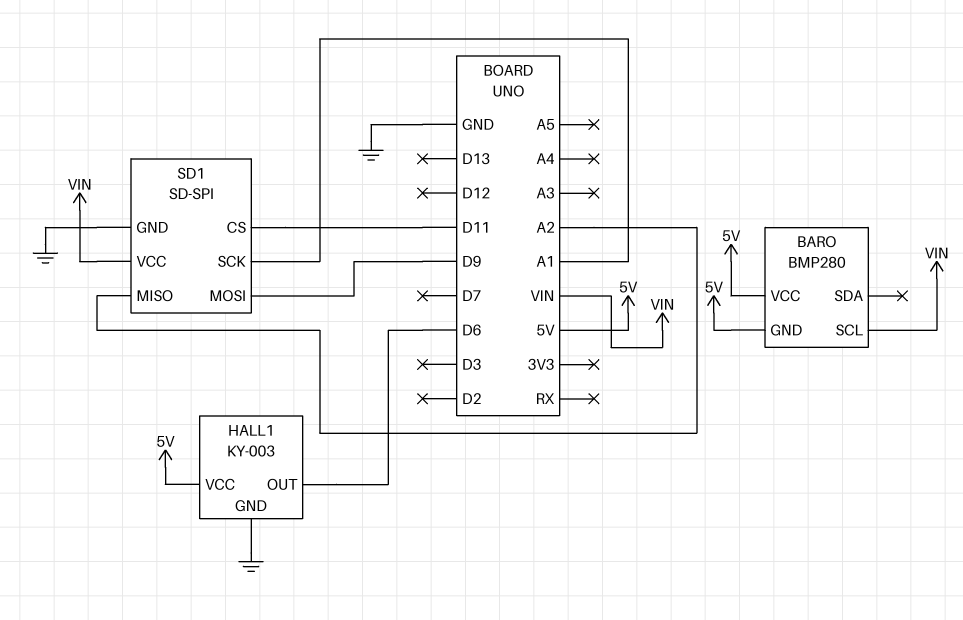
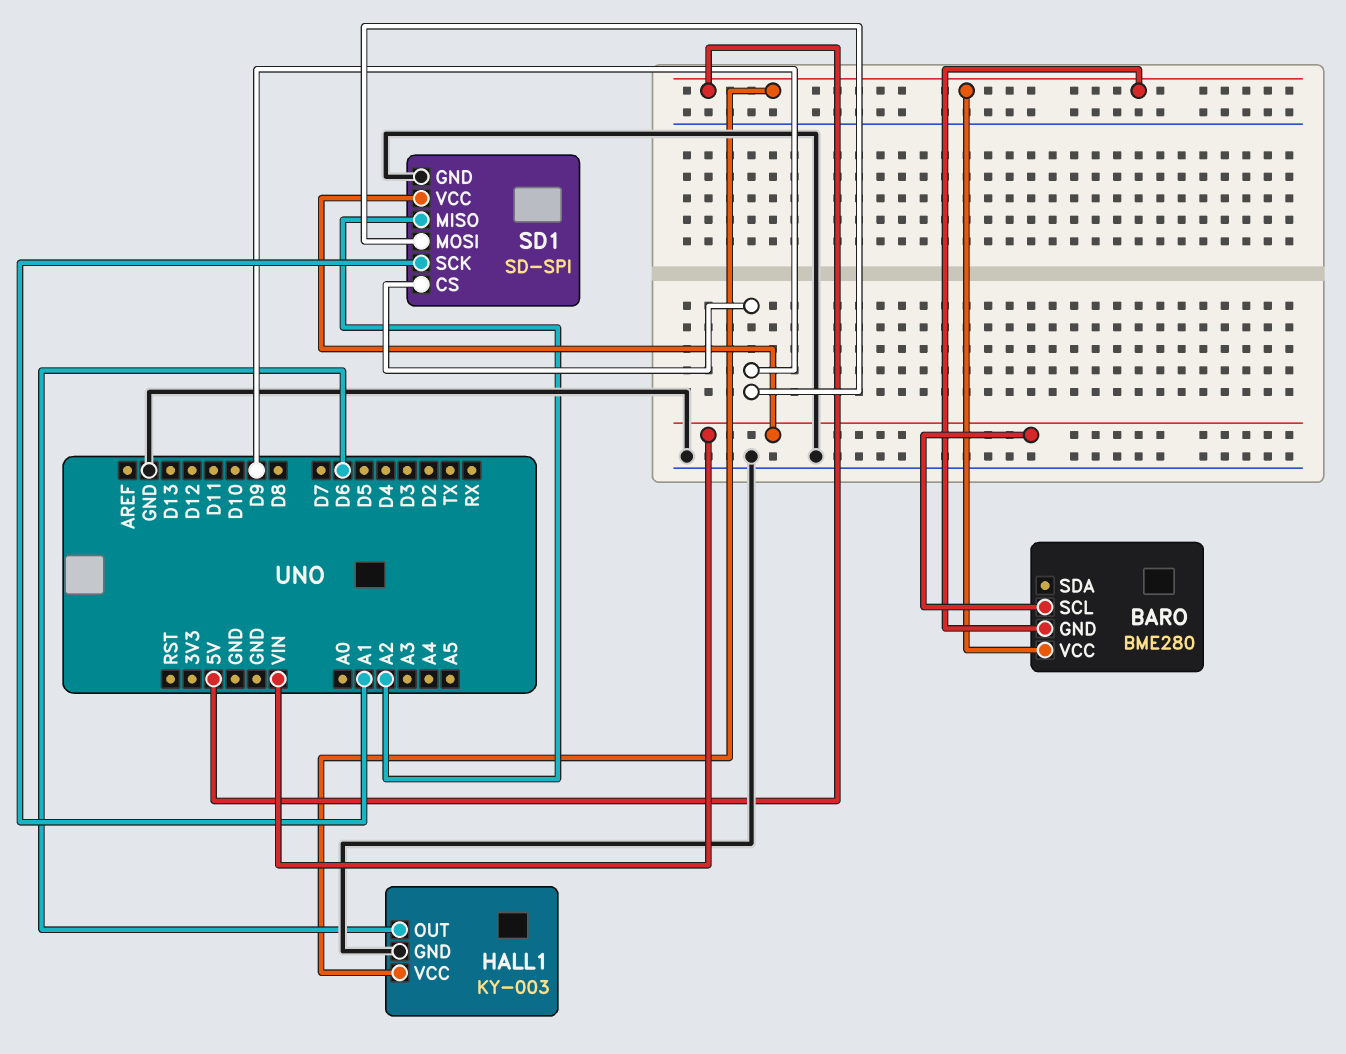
BARO: BMP280 -> BME280
SD1 pin CS: D11 -> D9

